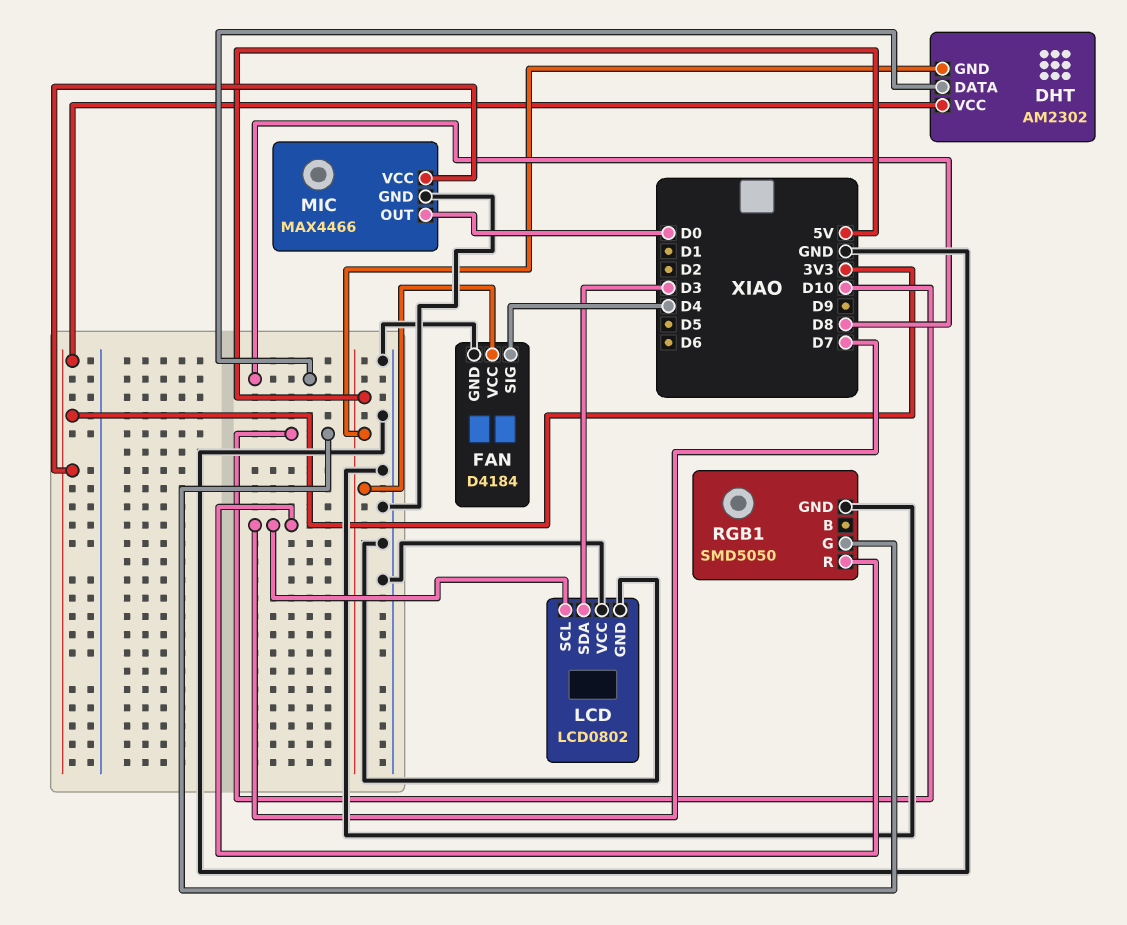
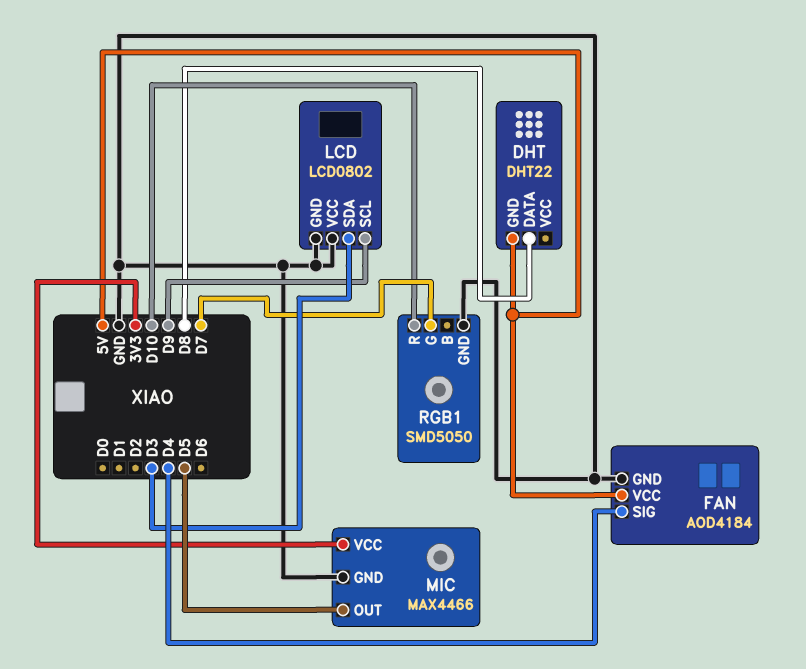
DHT: AM2302 -> DHT22
DHT pin VCC: 3V3 -> none
FAN: D4184 -> AOD4184
LCD pin SCL: D7 -> D9
MIC pin OUT: D0 -> D5
RGB1 pin G: D10 -> D7
RGB1 pin R: D7 -> D10

